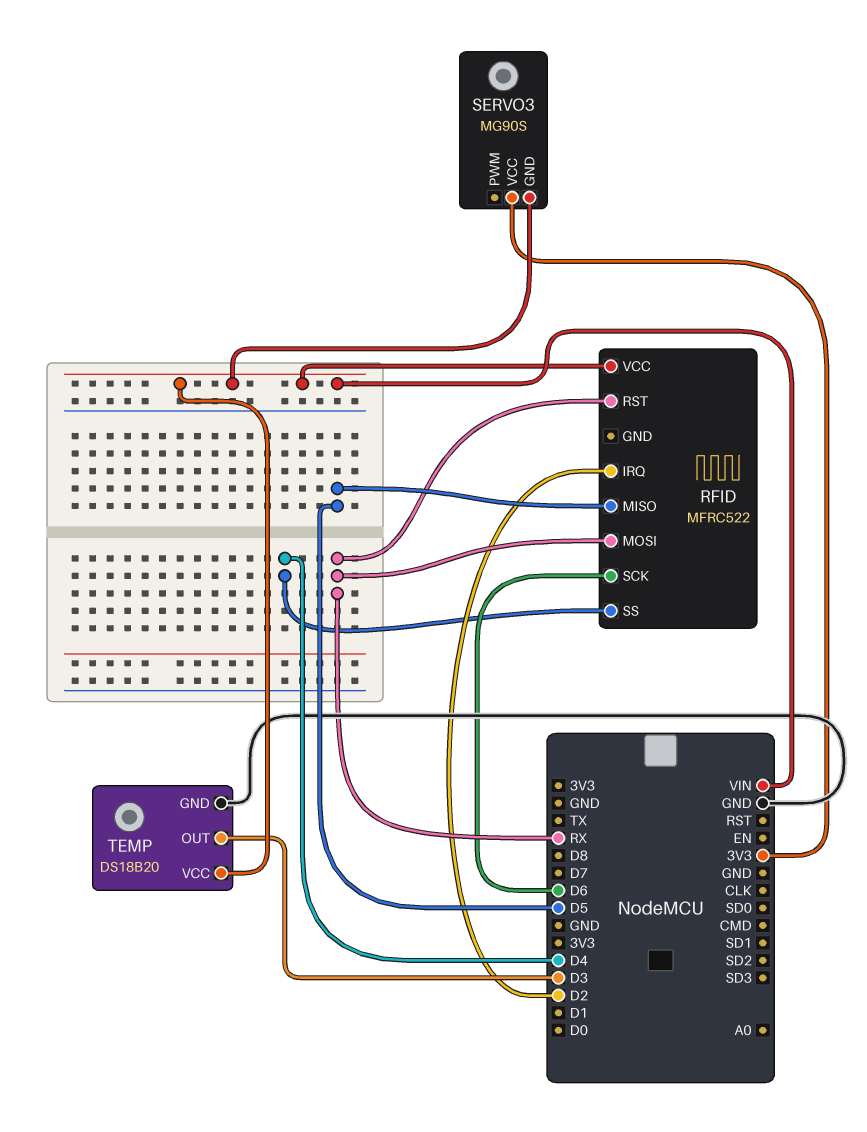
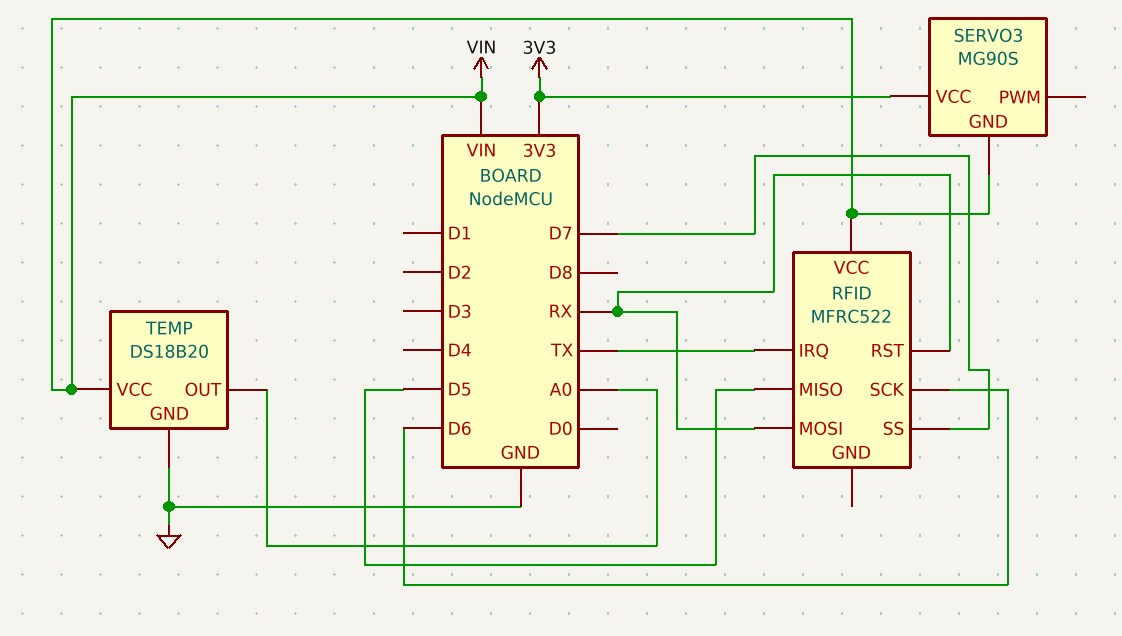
RFID pin IRQ: D2 -> TX
RFID pin SS: D4 -> D7
TEMP pin OUT: D3 -> A0

